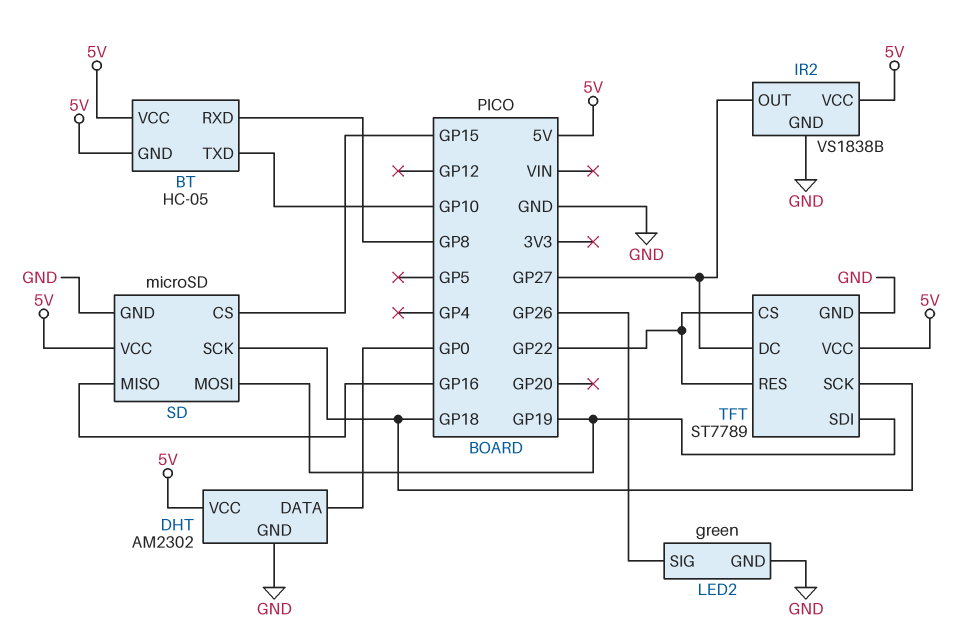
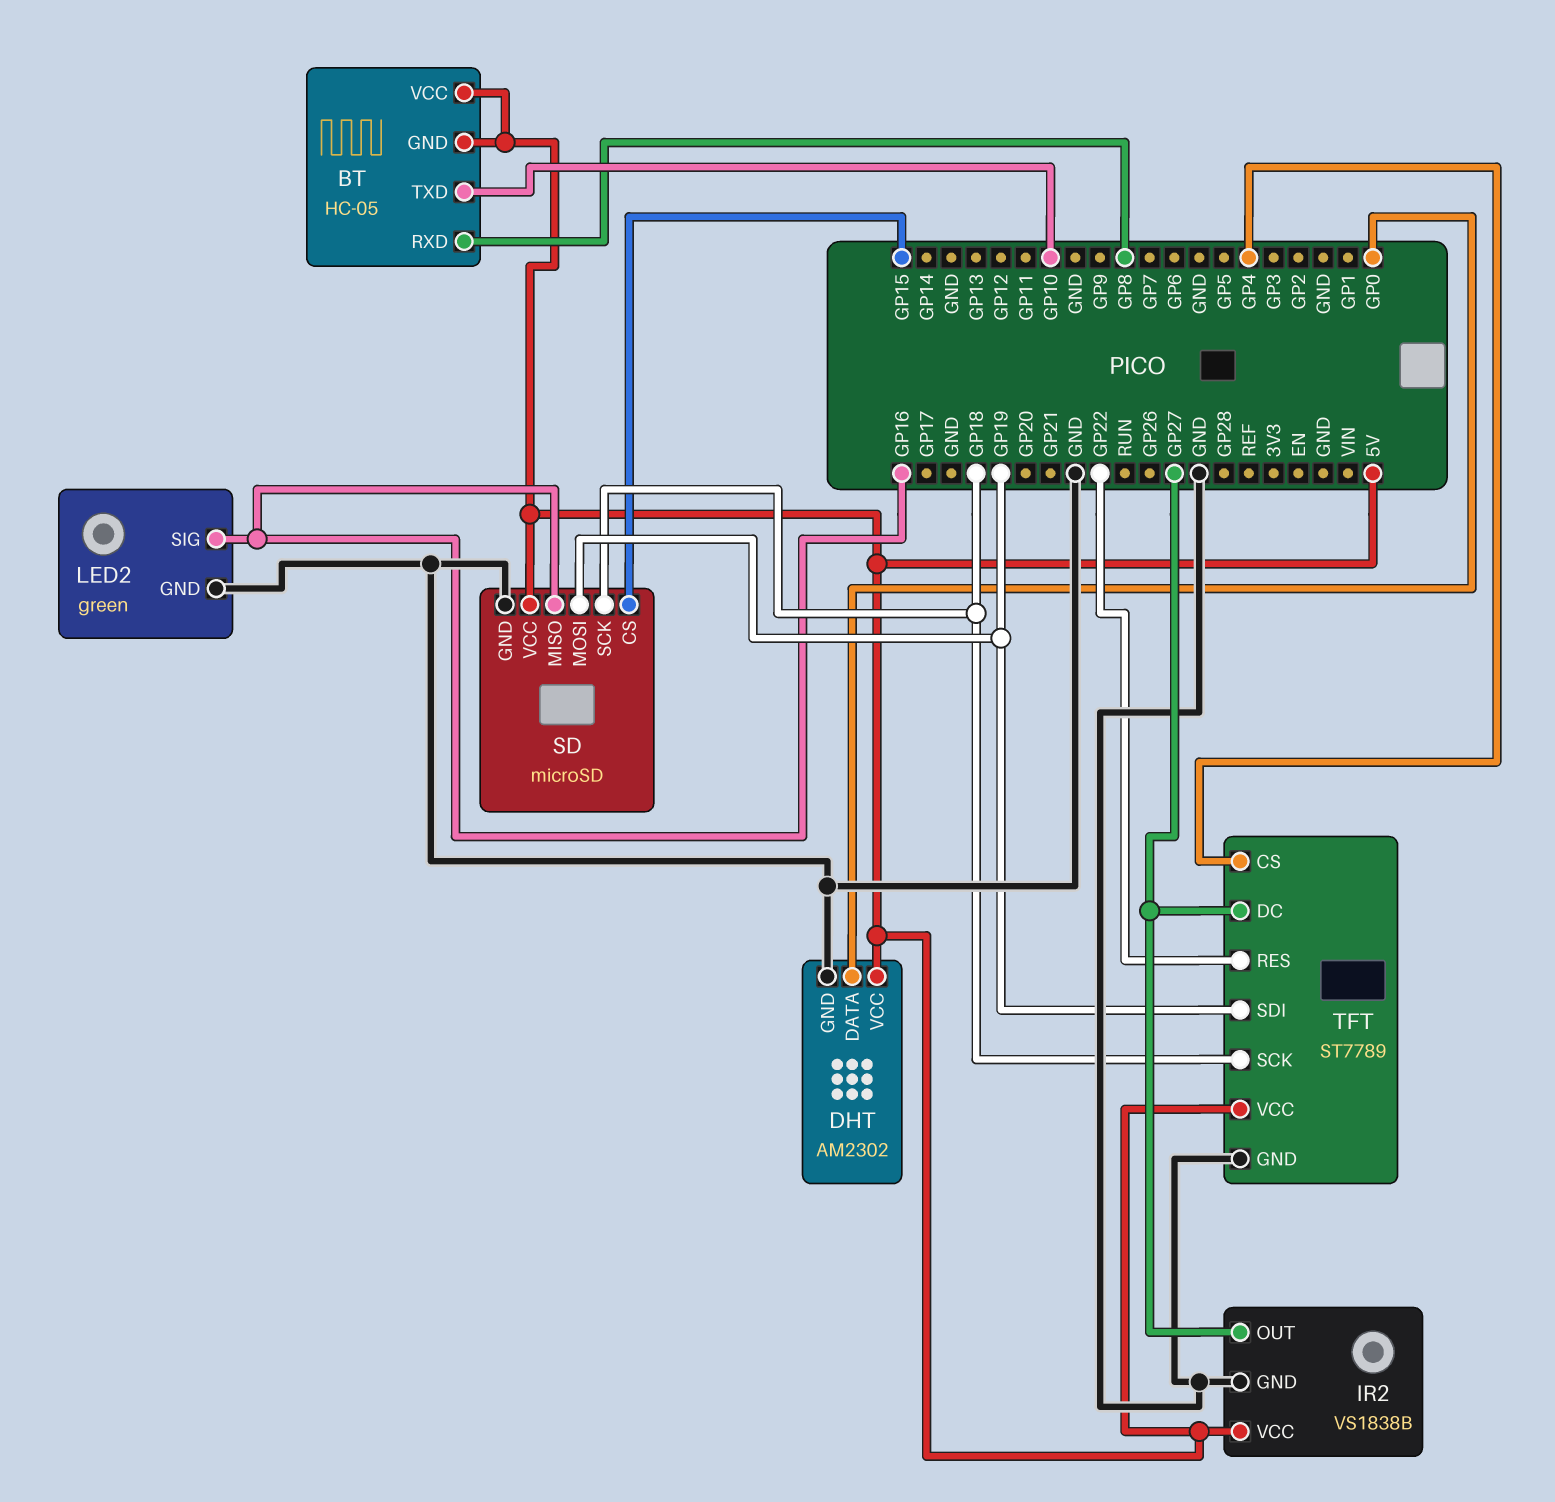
LED2 pin SIG: GP26 -> GP16
TFT pin CS: GP22 -> GP4

